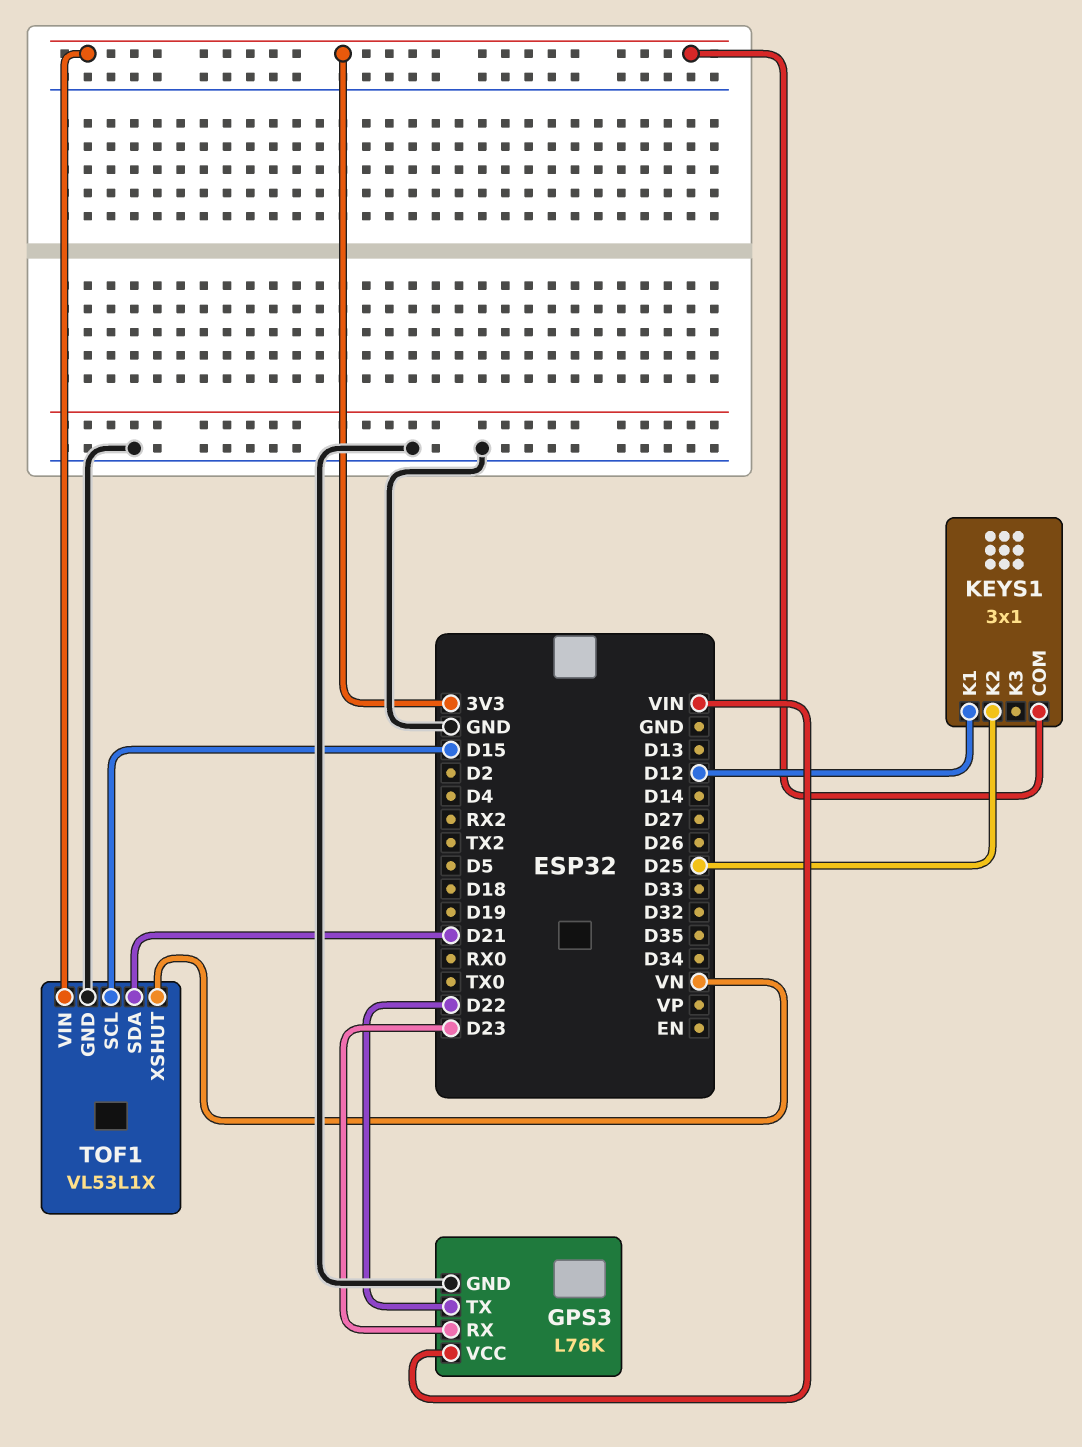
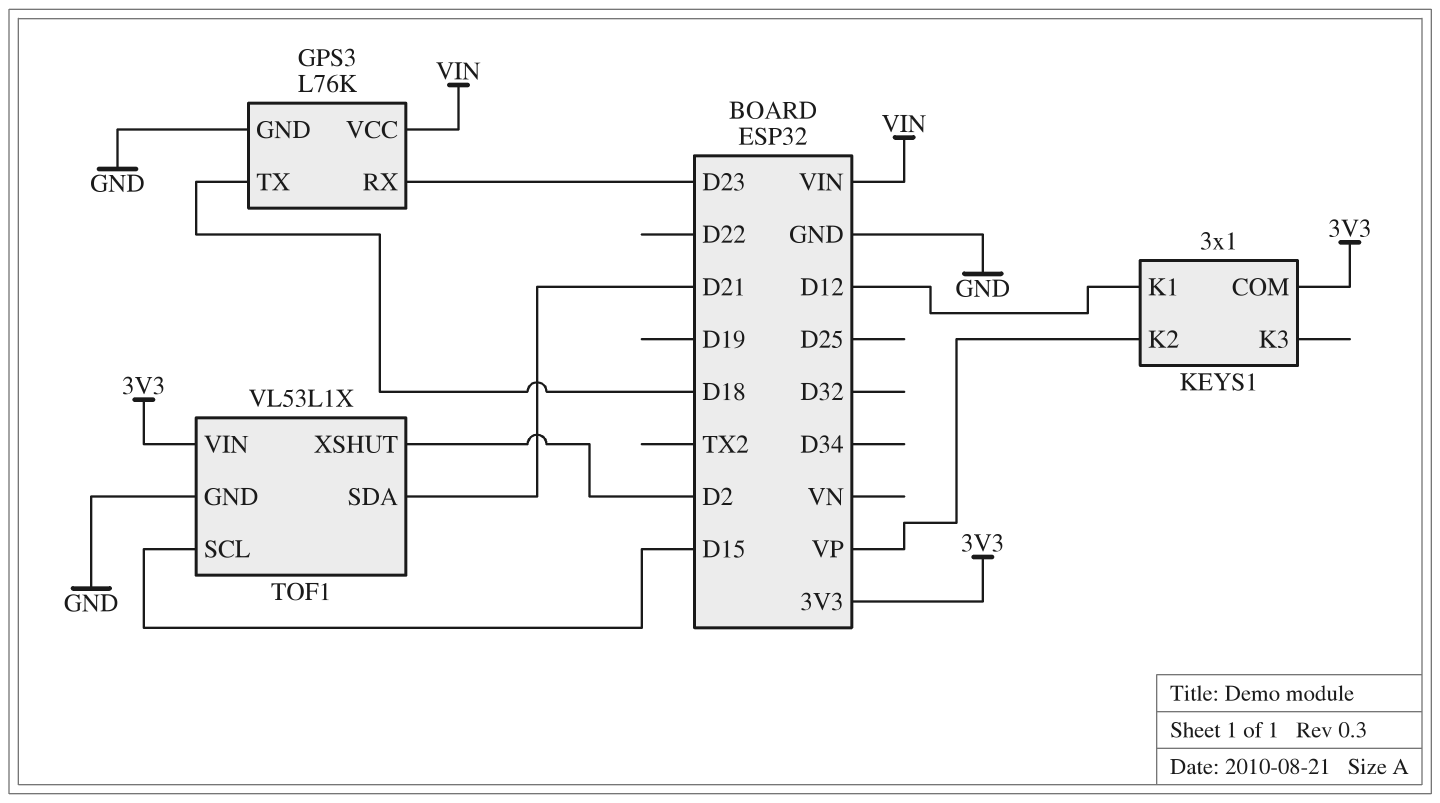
GPS3 pin TX: D22 -> D18
KEYS1 pin K2: D25 -> VP
TOF1 pin XSHUT: VN -> D2

